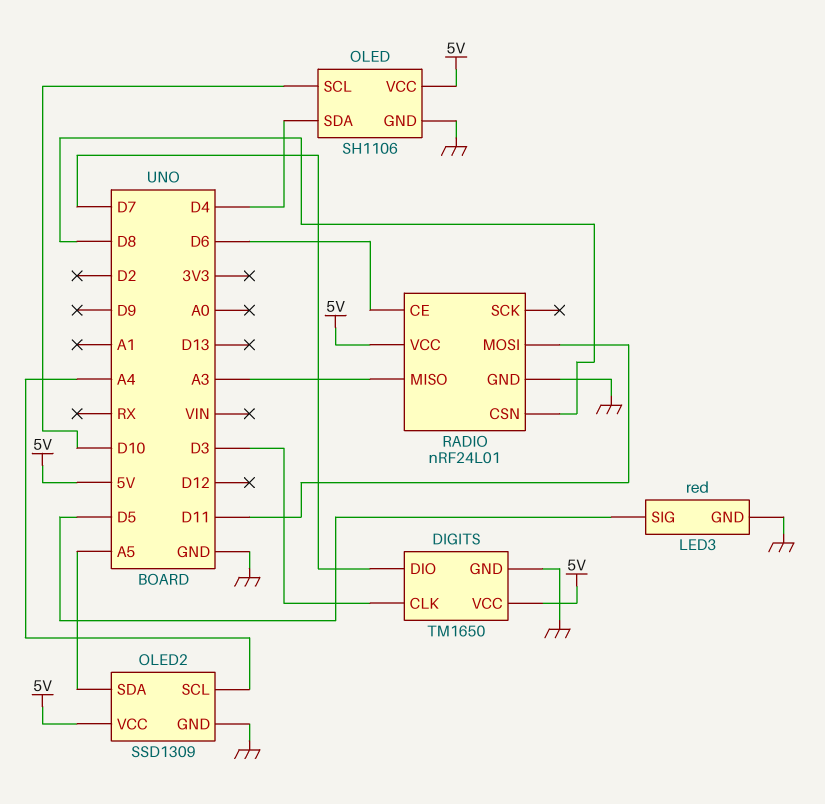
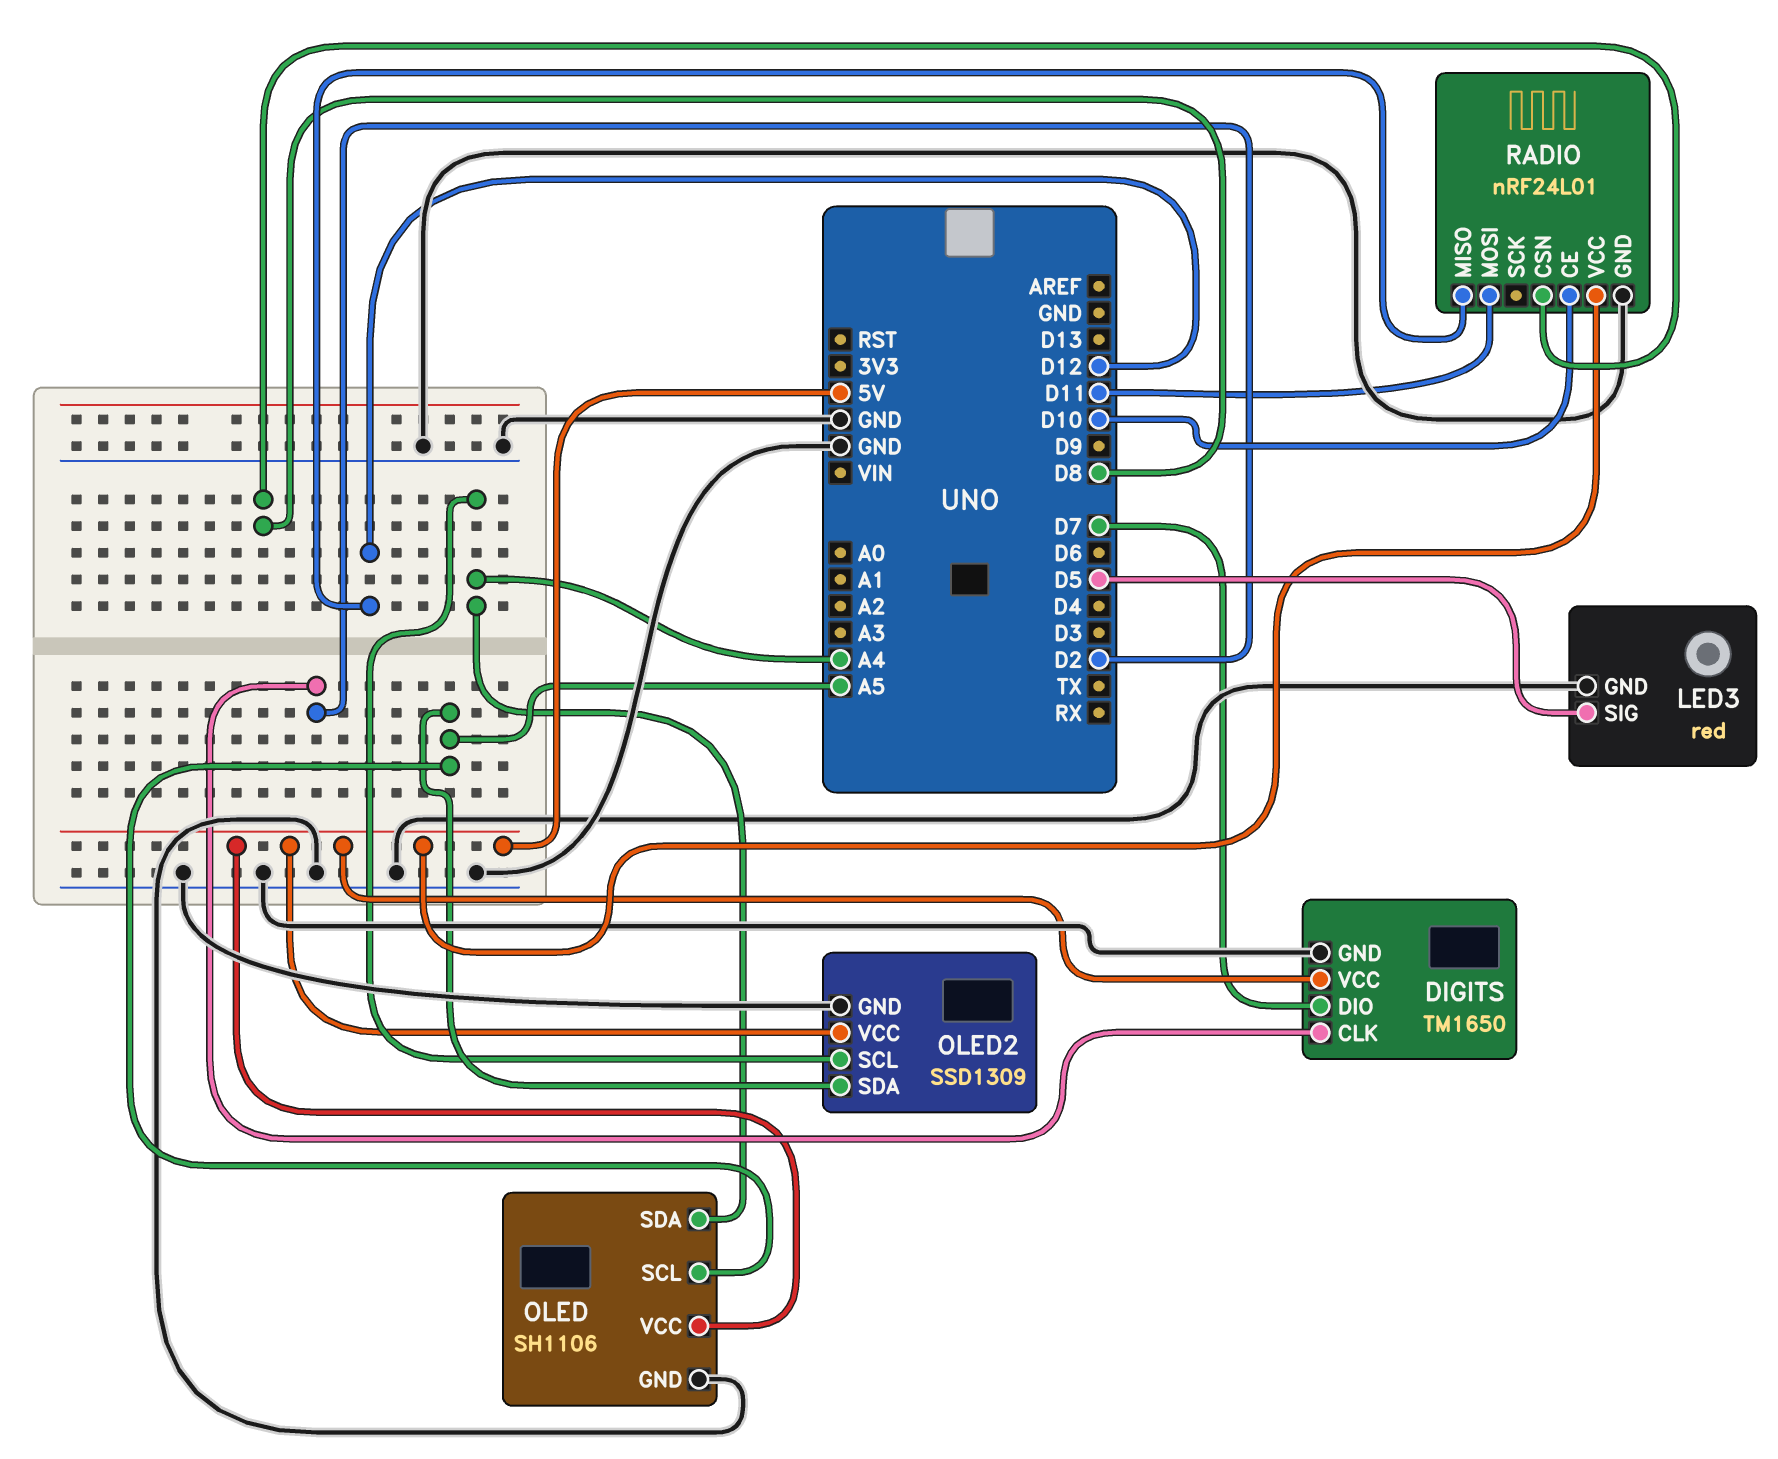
DIGITS pin CLK: D3 -> D2
OLED pin SCL: D10 -> A5
OLED pin SDA: D4 -> A4
RADIO pin CE: D6 -> D10
RADIO pin MISO: A3 -> D12

